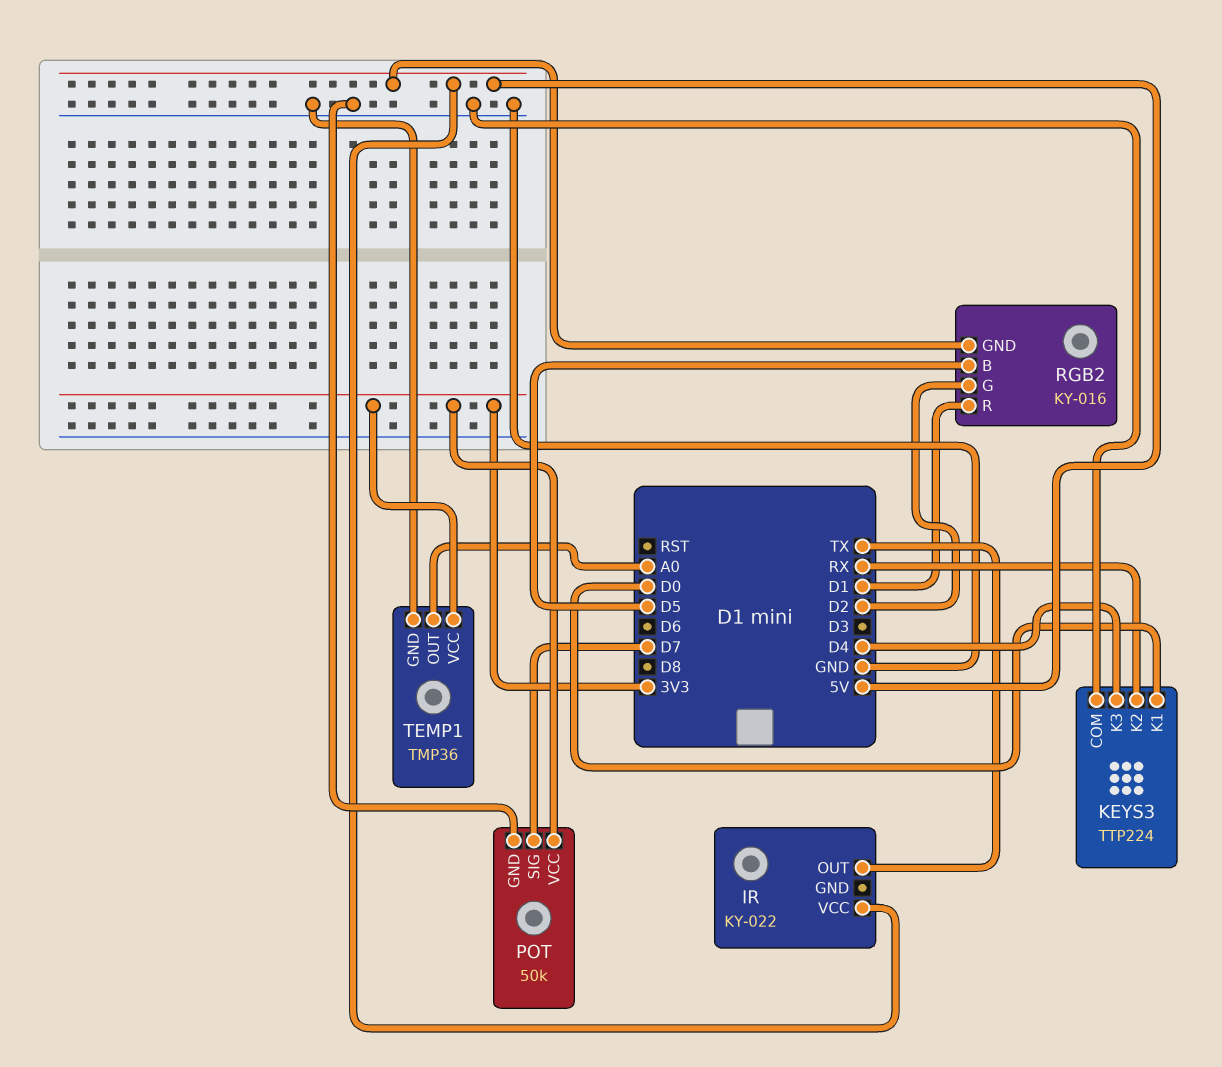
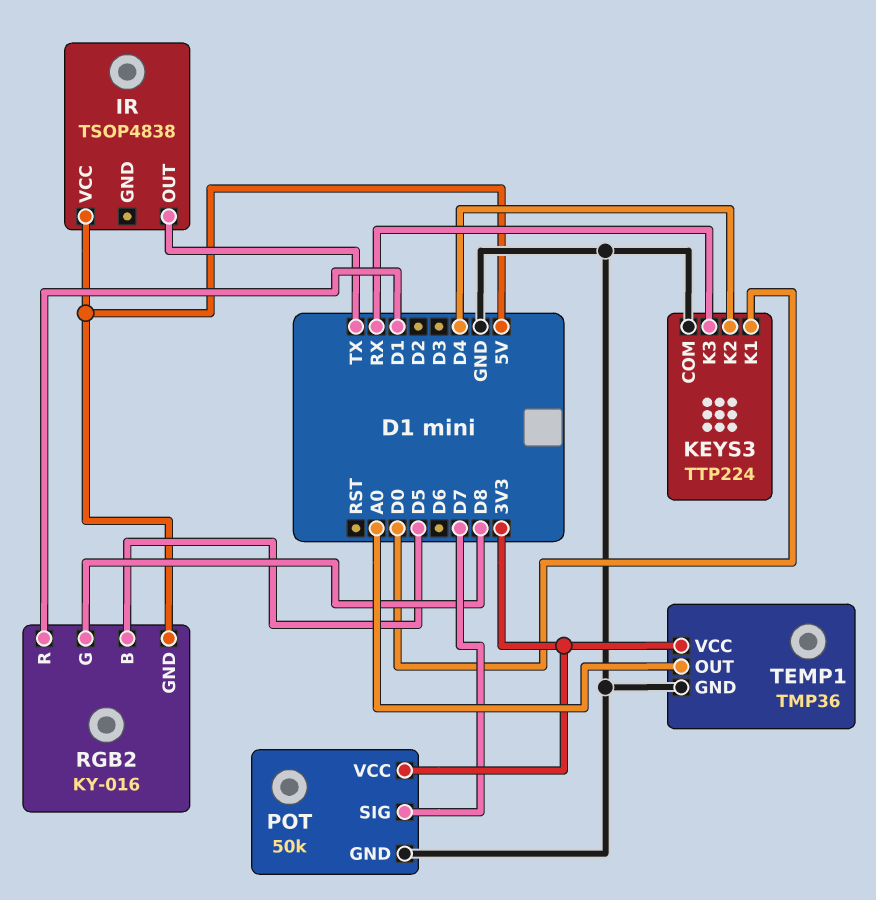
IR: KY-022 -> TSOP4838
KEYS3 pin K2: RX -> D4
KEYS3 pin K3: D4 -> RX
RGB2 pin G: D2 -> D8

